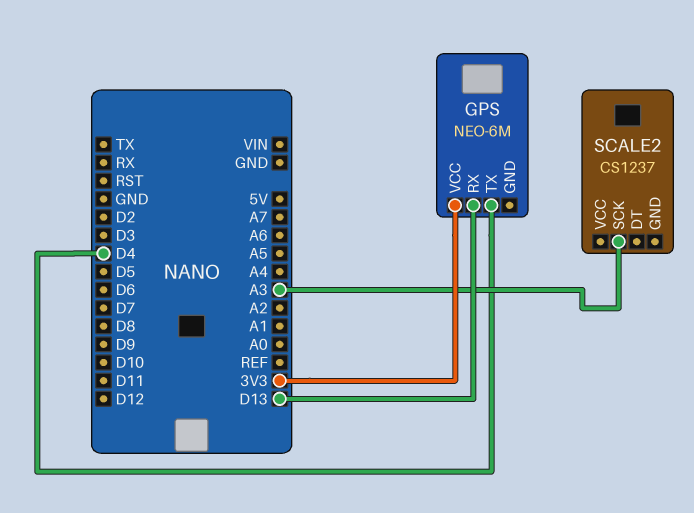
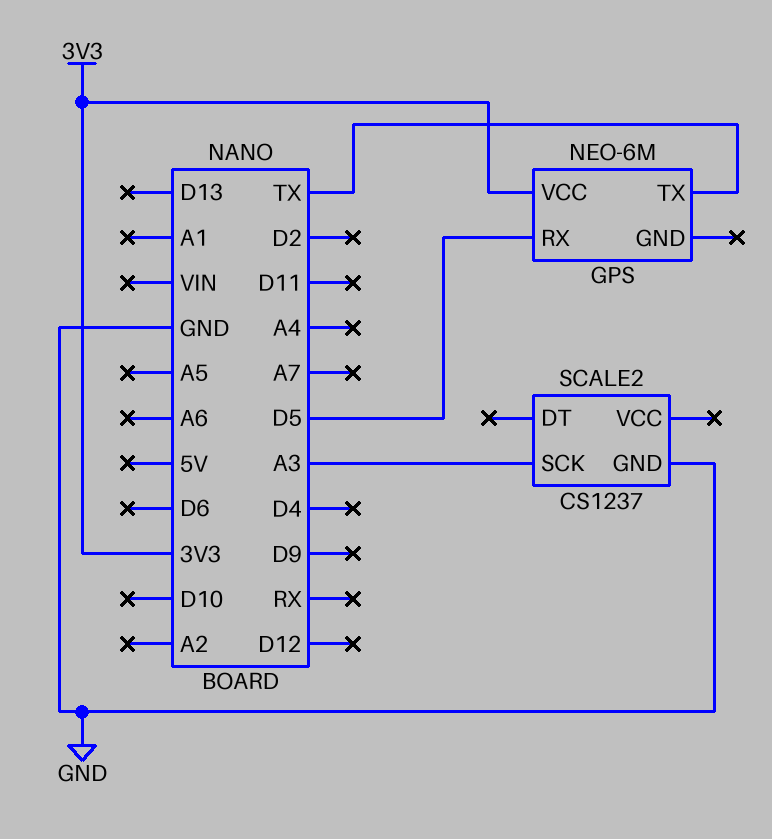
GPS pin RX: D13 -> D5
GPS pin TX: D4 -> TX
SCALE2 pin GND: none -> GND

